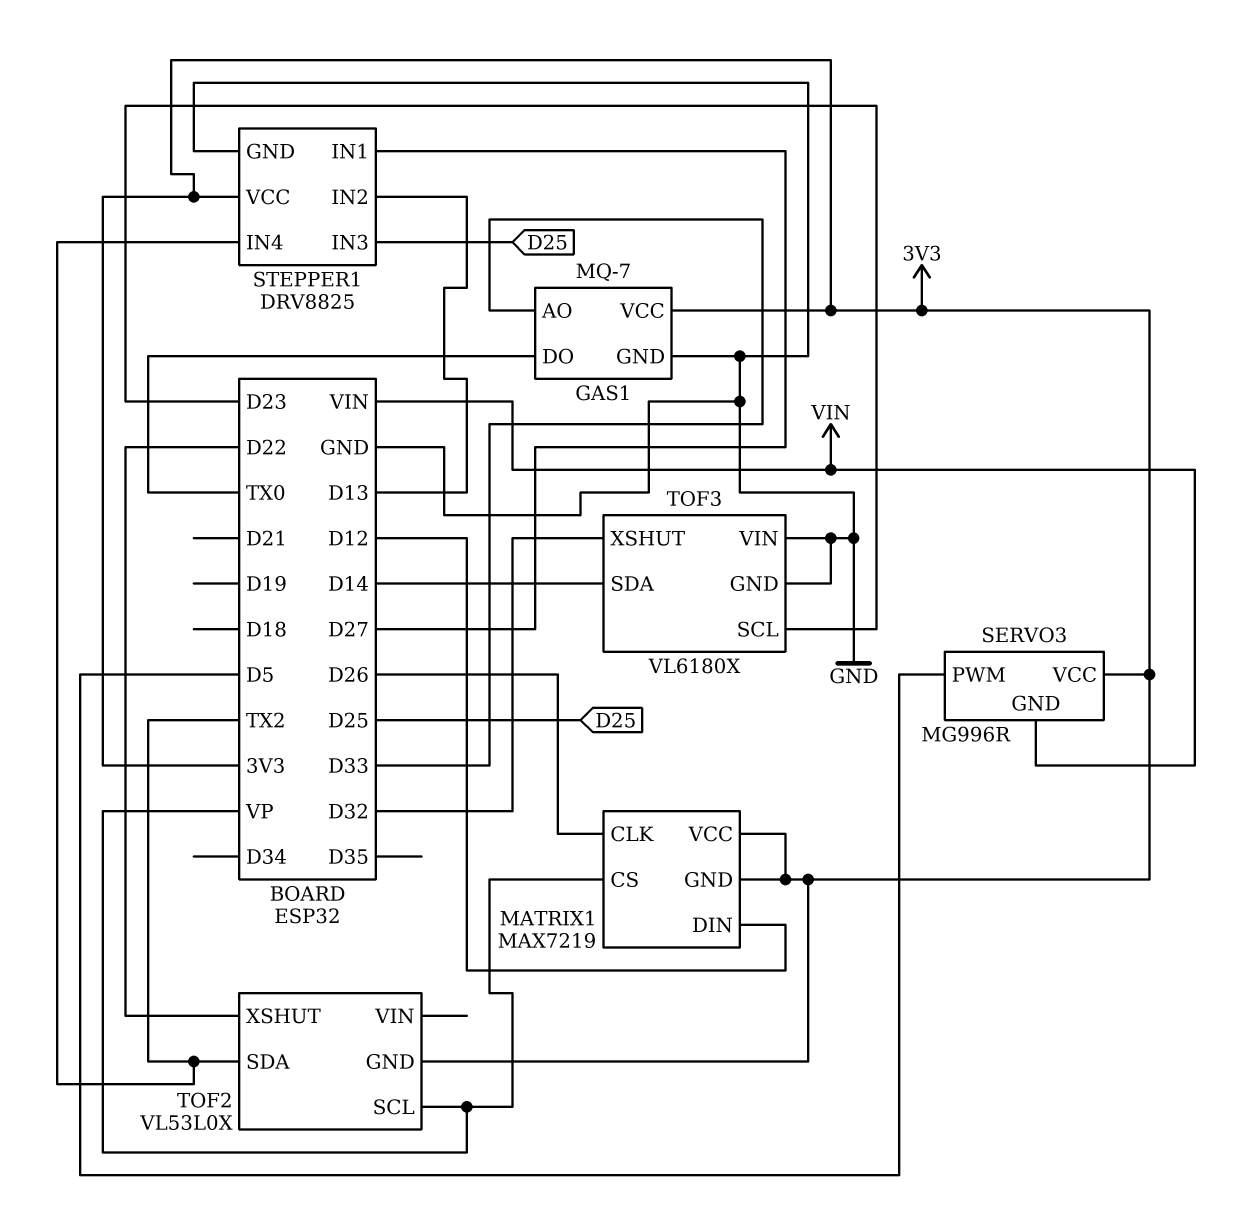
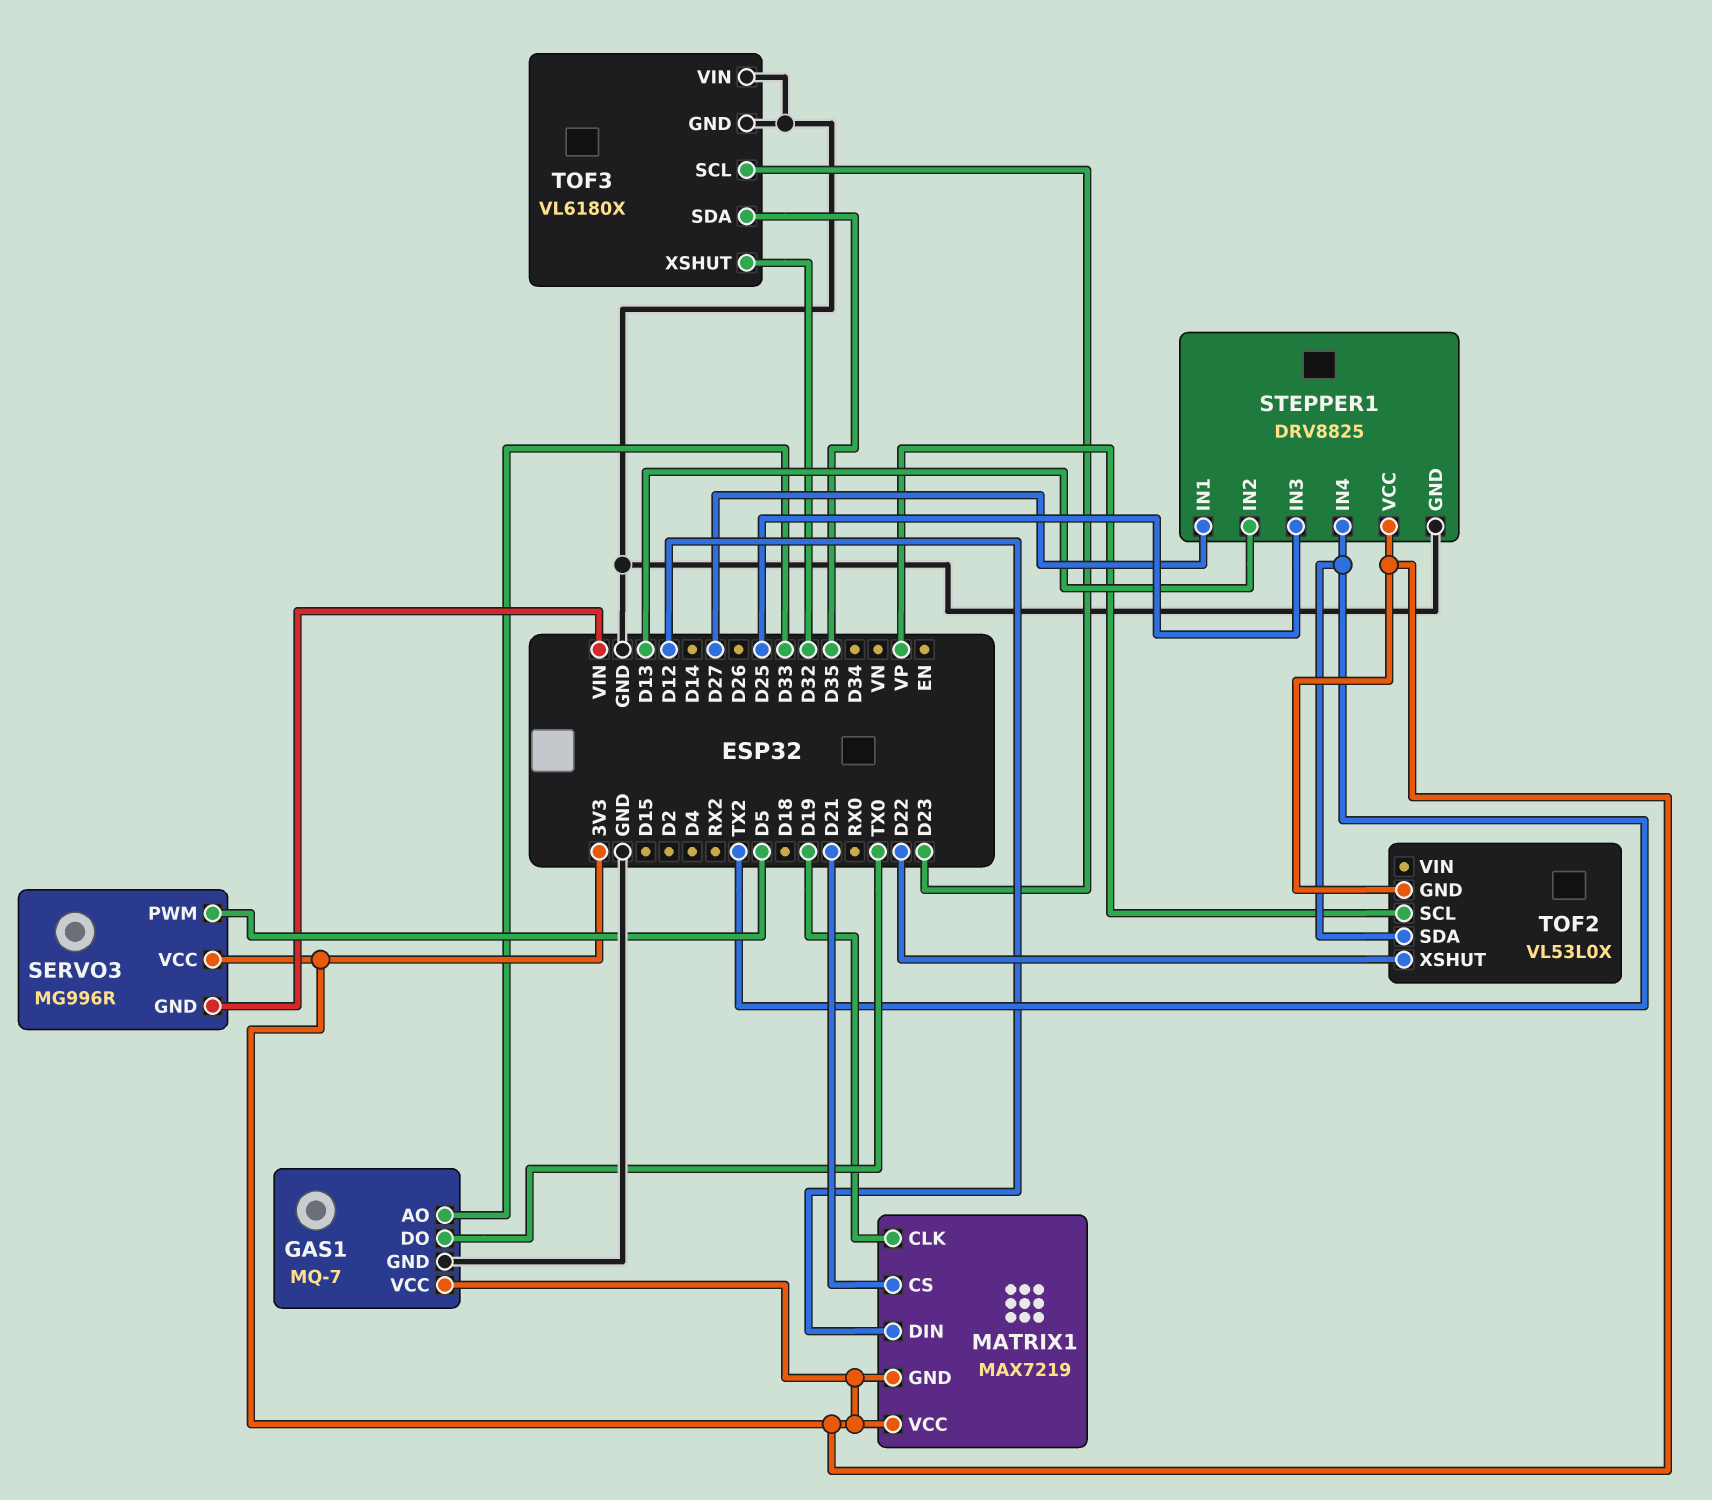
MATRIX1 pin CLK: D26 -> D19
MATRIX1 pin CS: VP -> D21
TOF3 pin SDA: D14 -> D35

